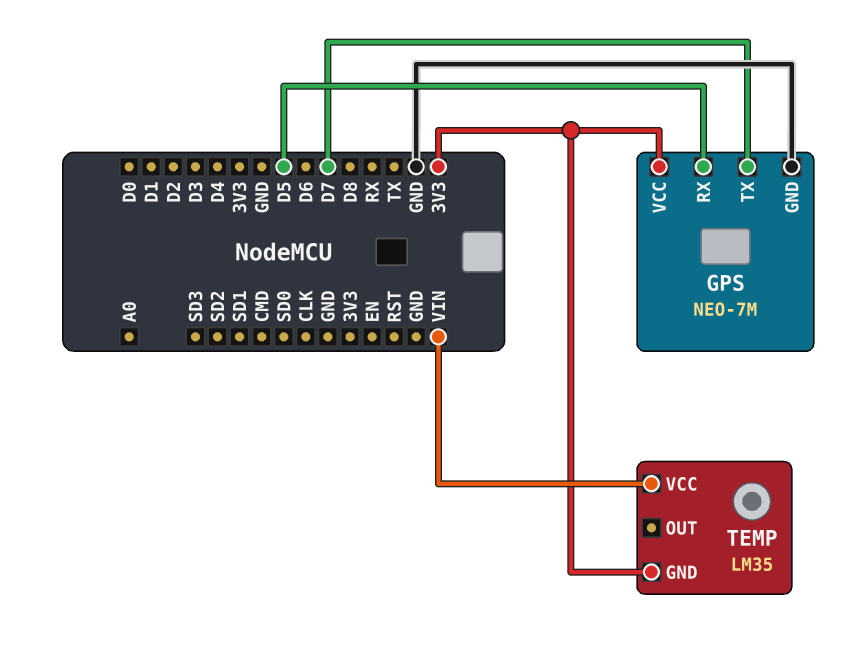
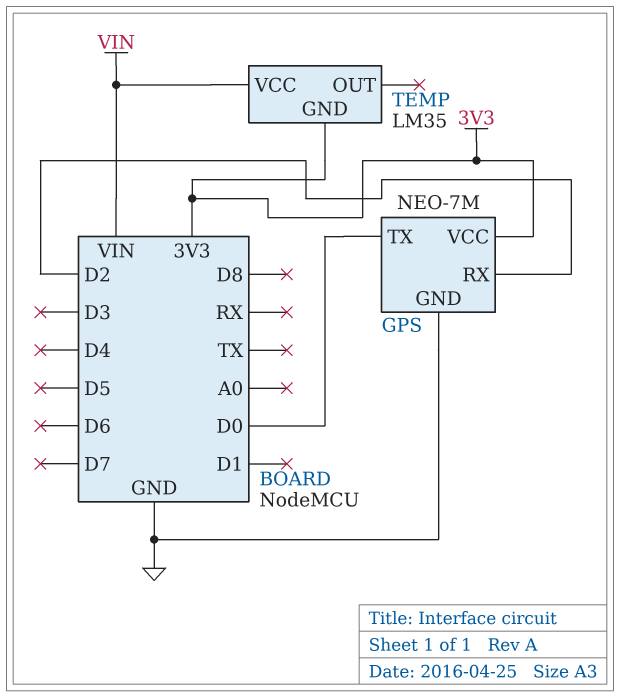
GPS pin RX: D5 -> D2
GPS pin TX: D7 -> D0

